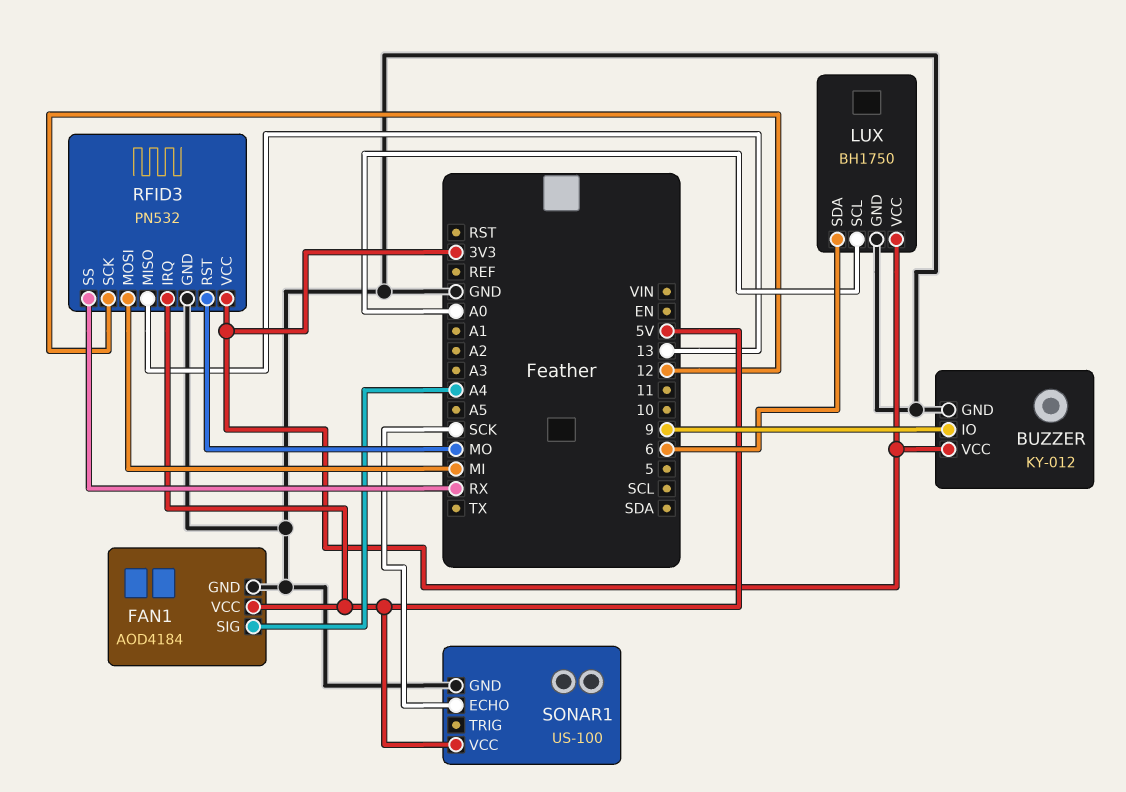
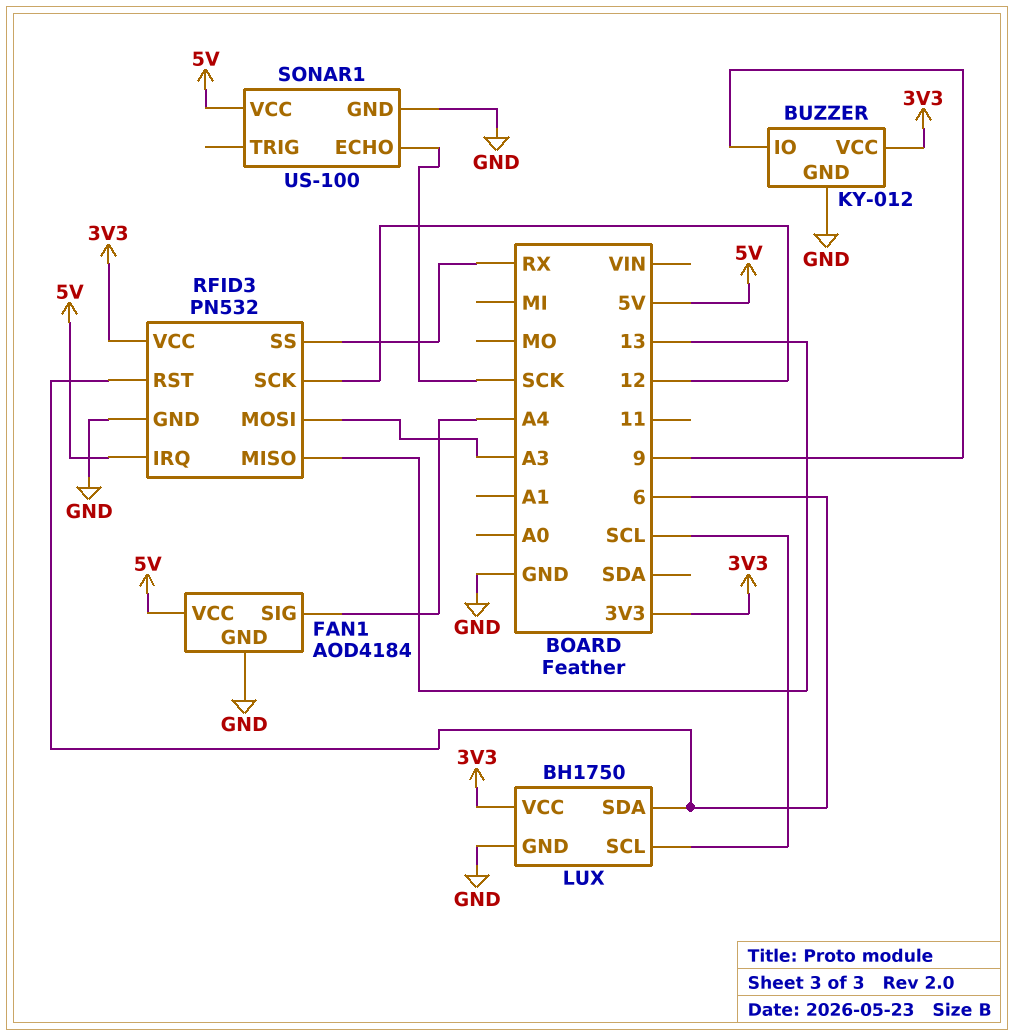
LUX pin SCL: A0 -> SCL
RFID3 pin MOSI: MI -> A3
RFID3 pin RST: MO -> 6

